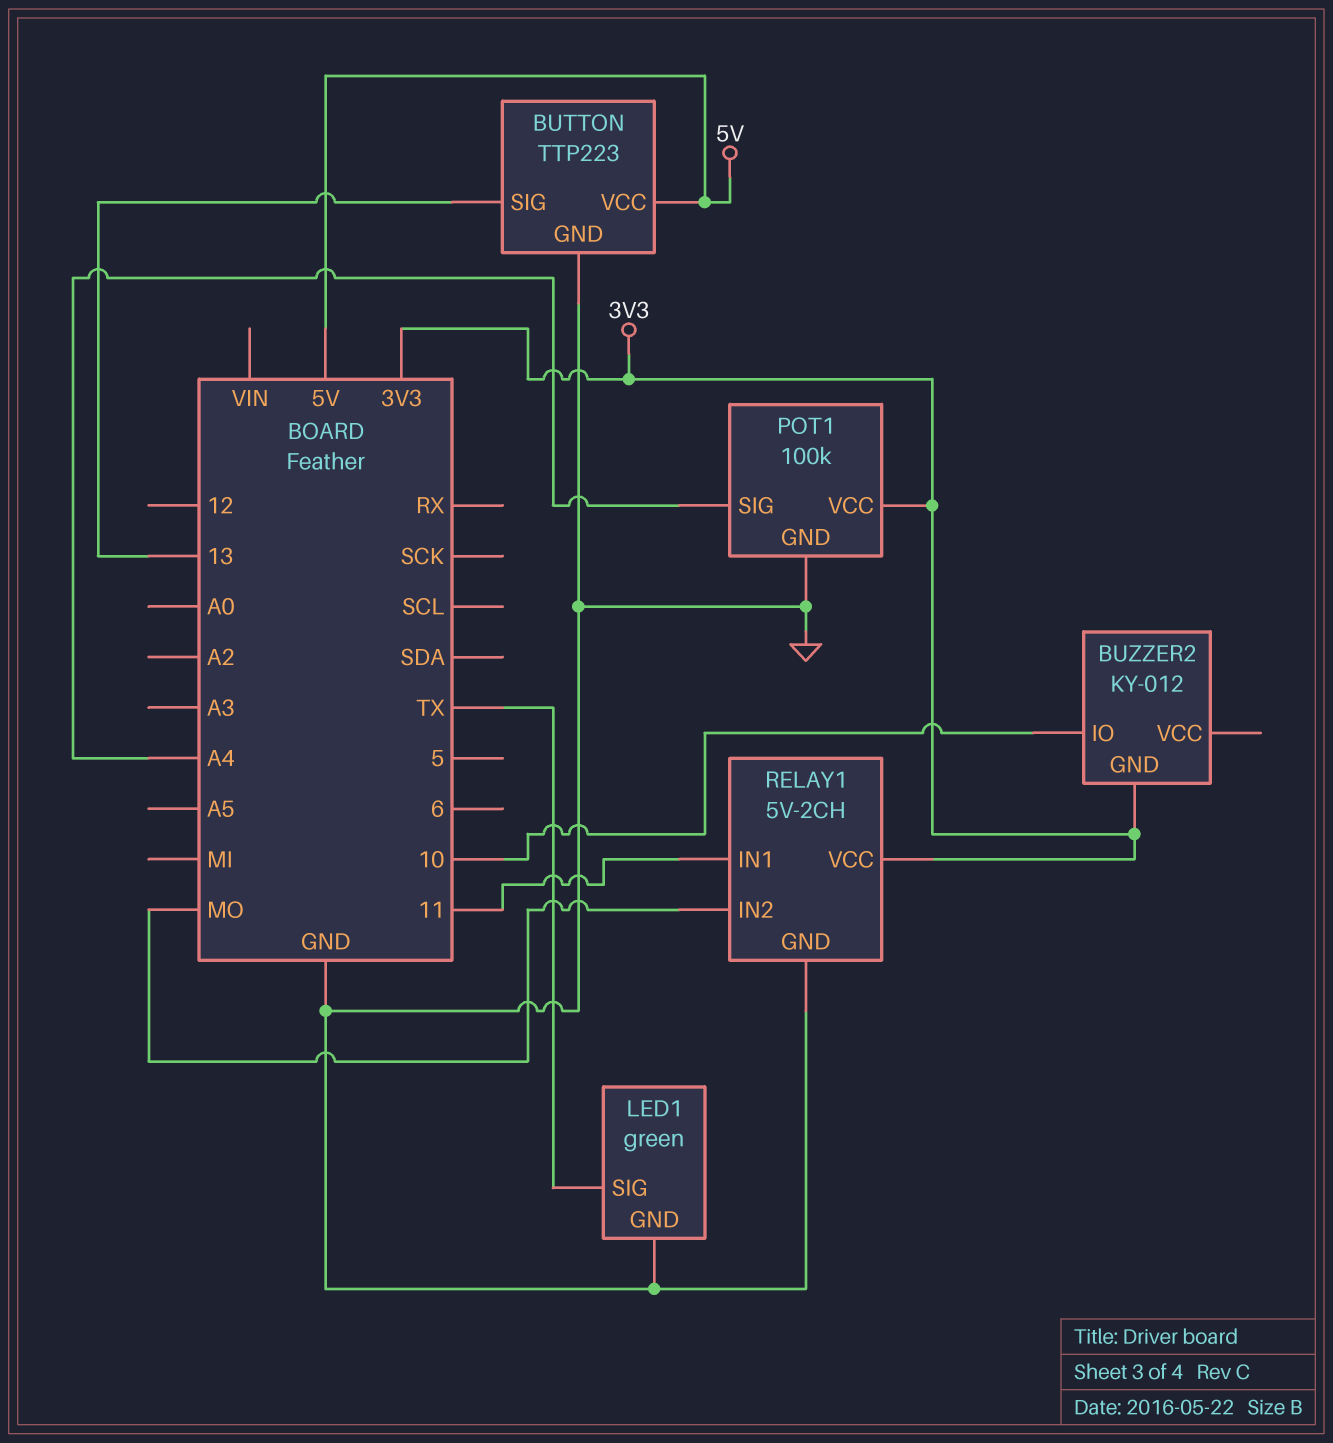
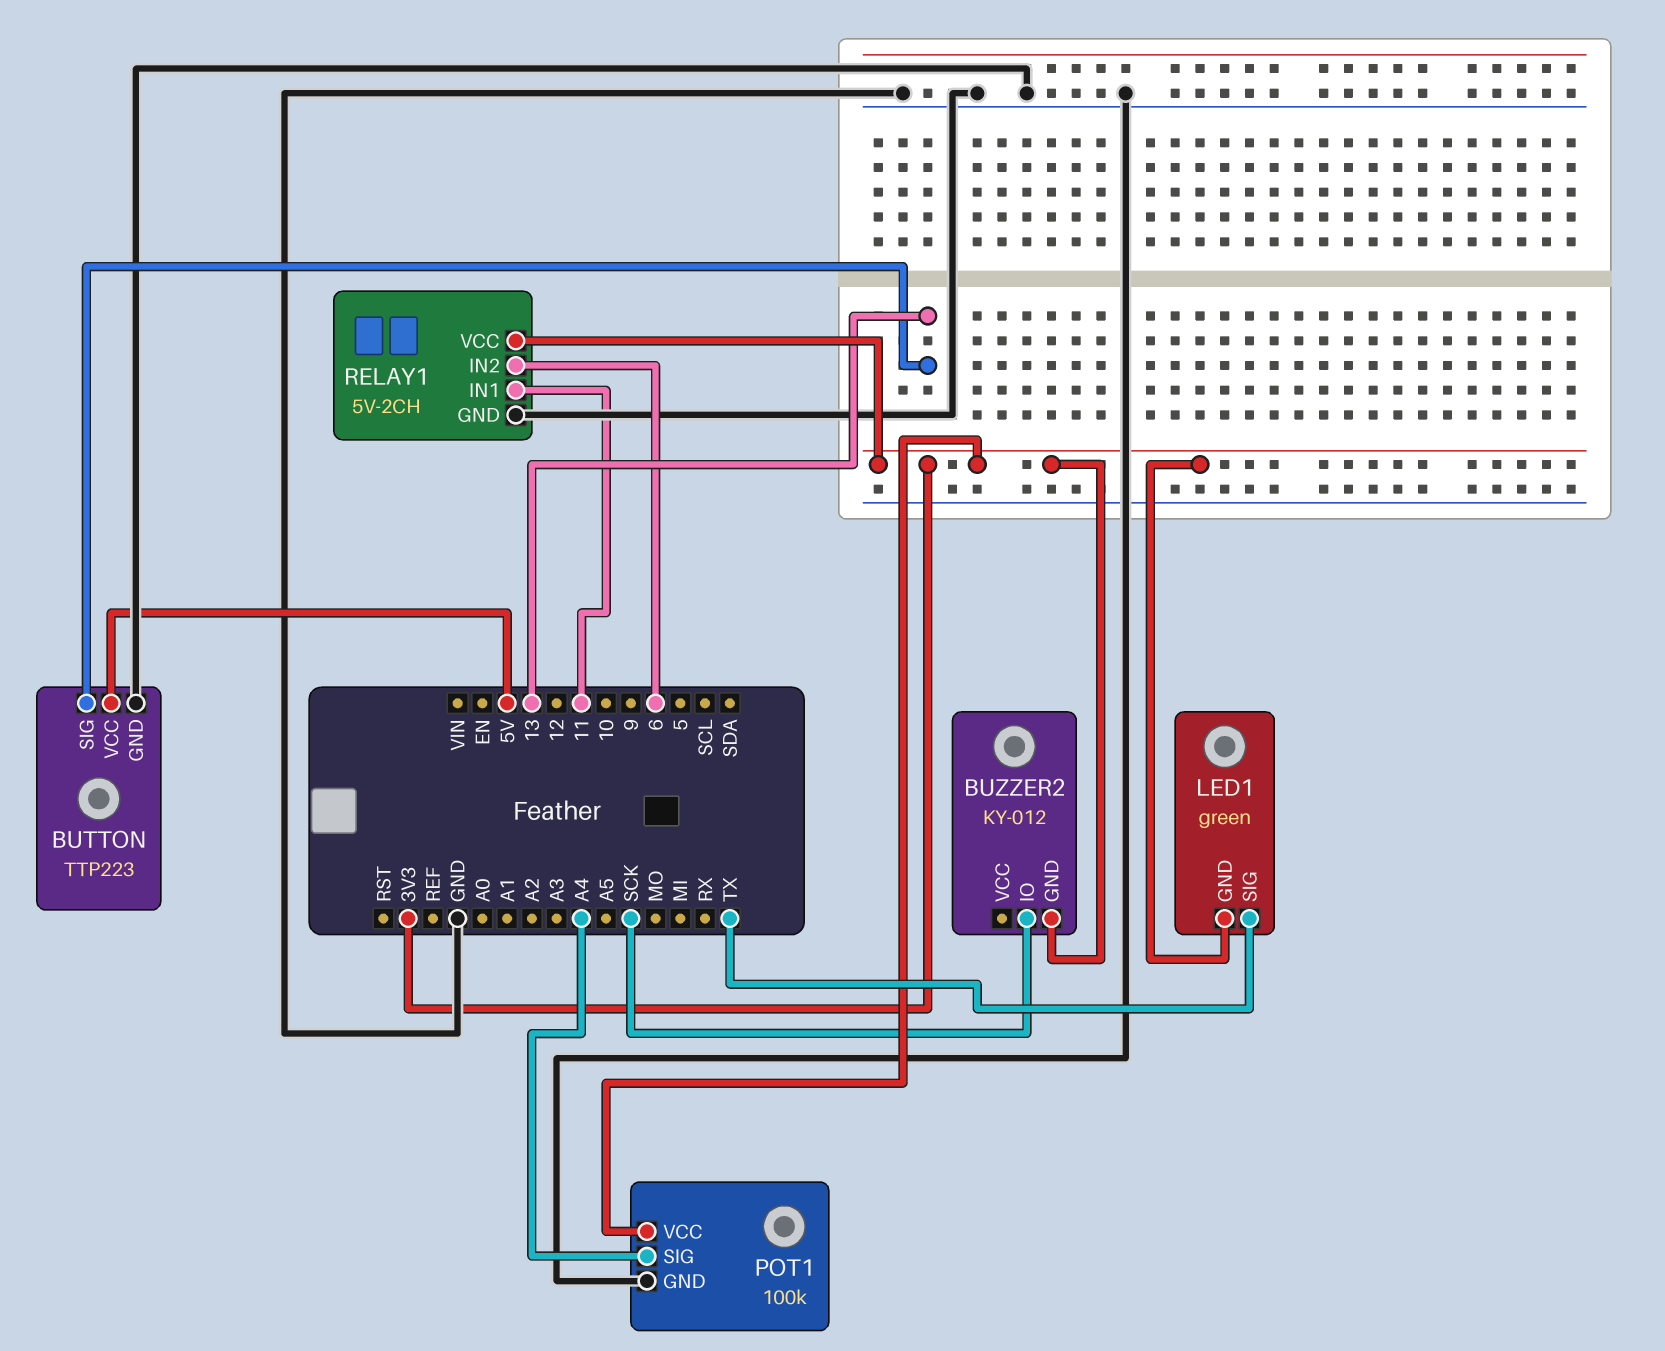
BUZZER2 pin IO: 10 -> SCK
LED1 pin GND: GND -> 3V3
RELAY1 pin IN2: MO -> 6

